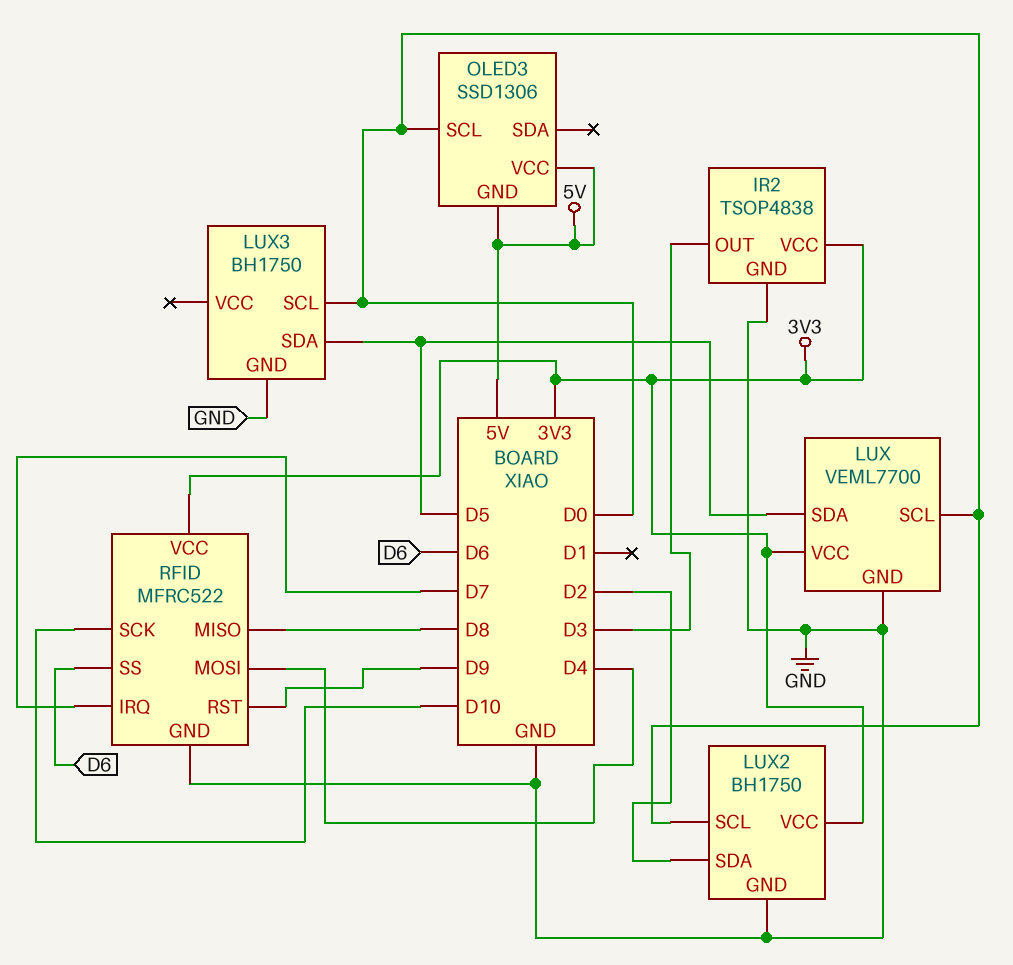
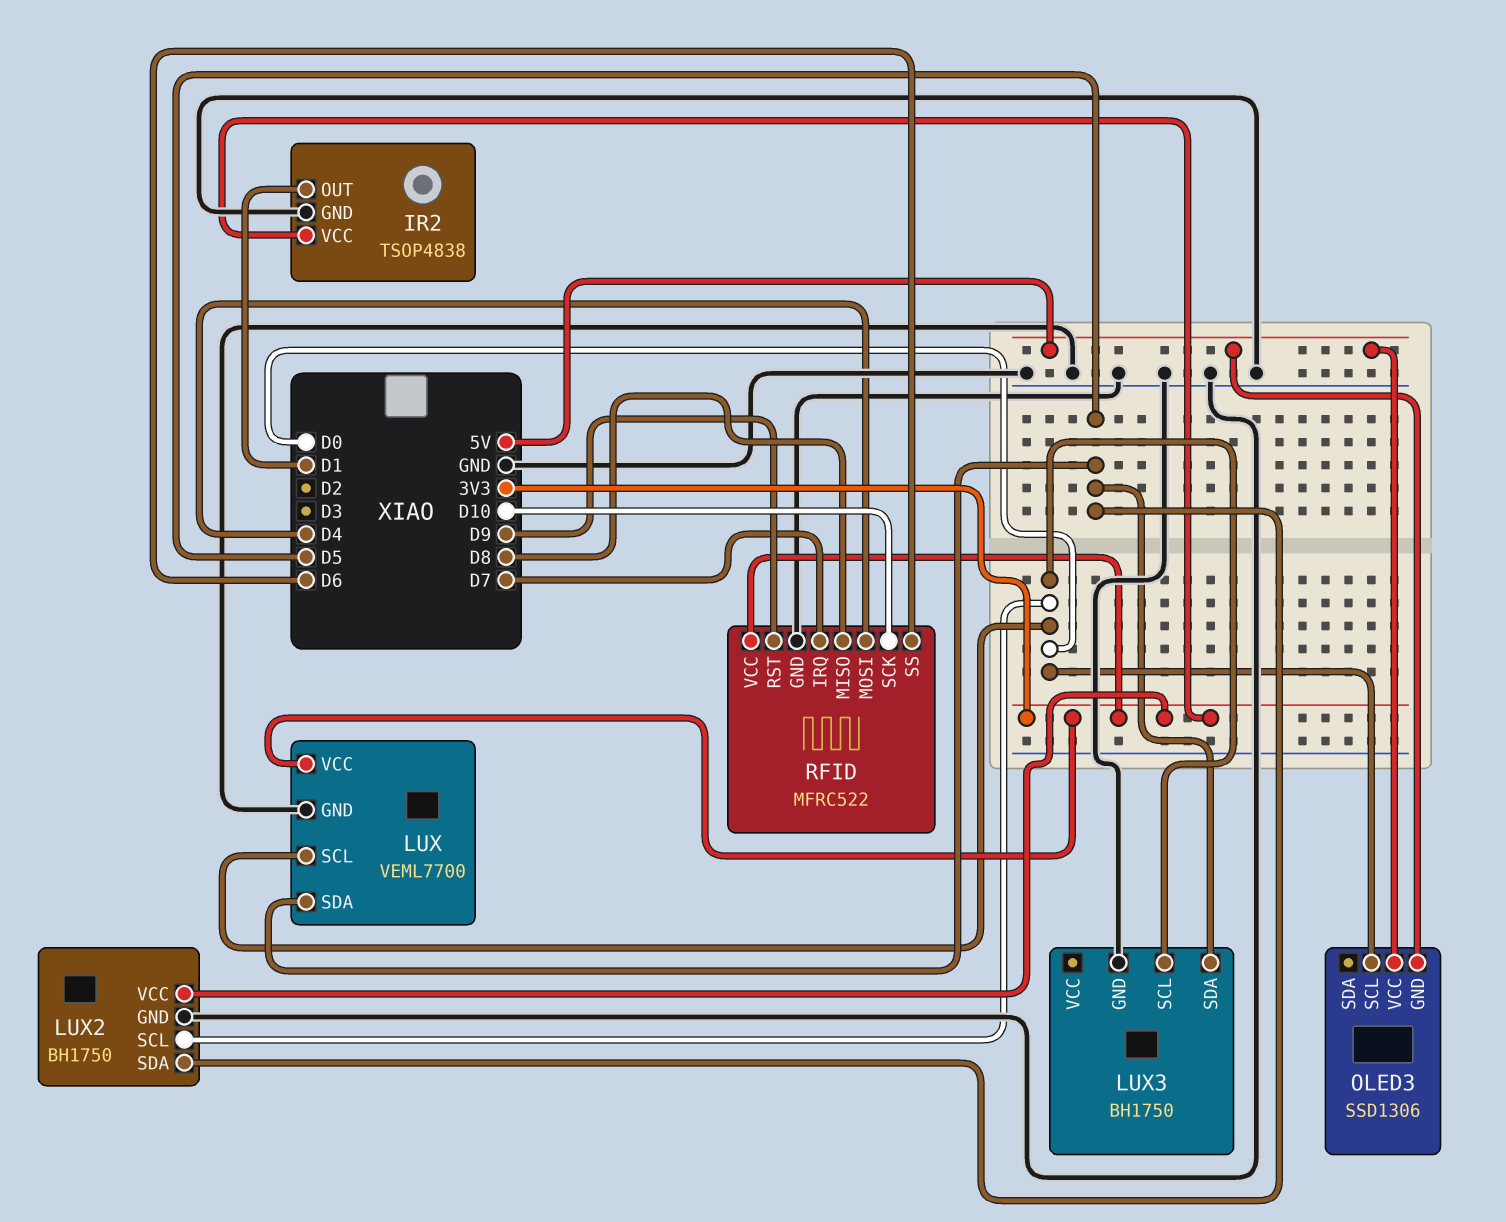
IR2 pin OUT: D3 -> D1
LUX2 pin SDA: D2 -> D5

